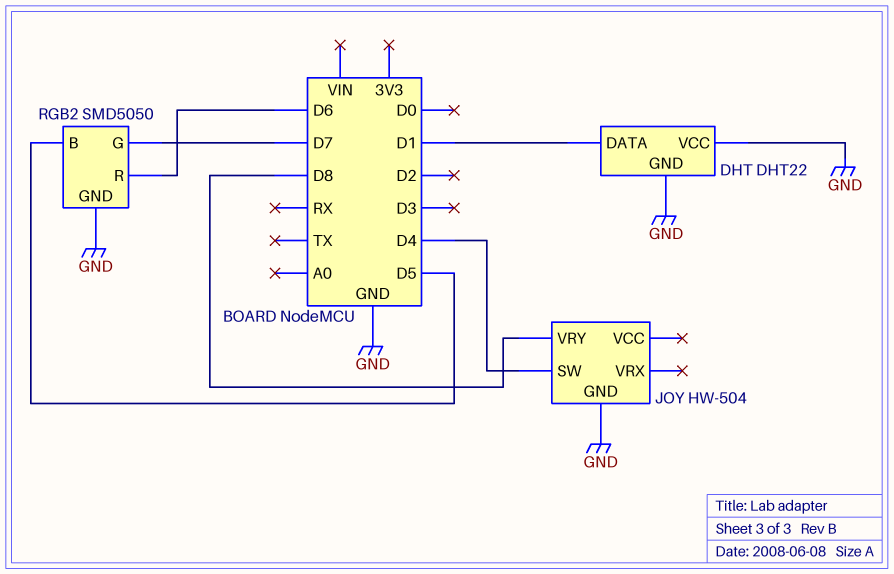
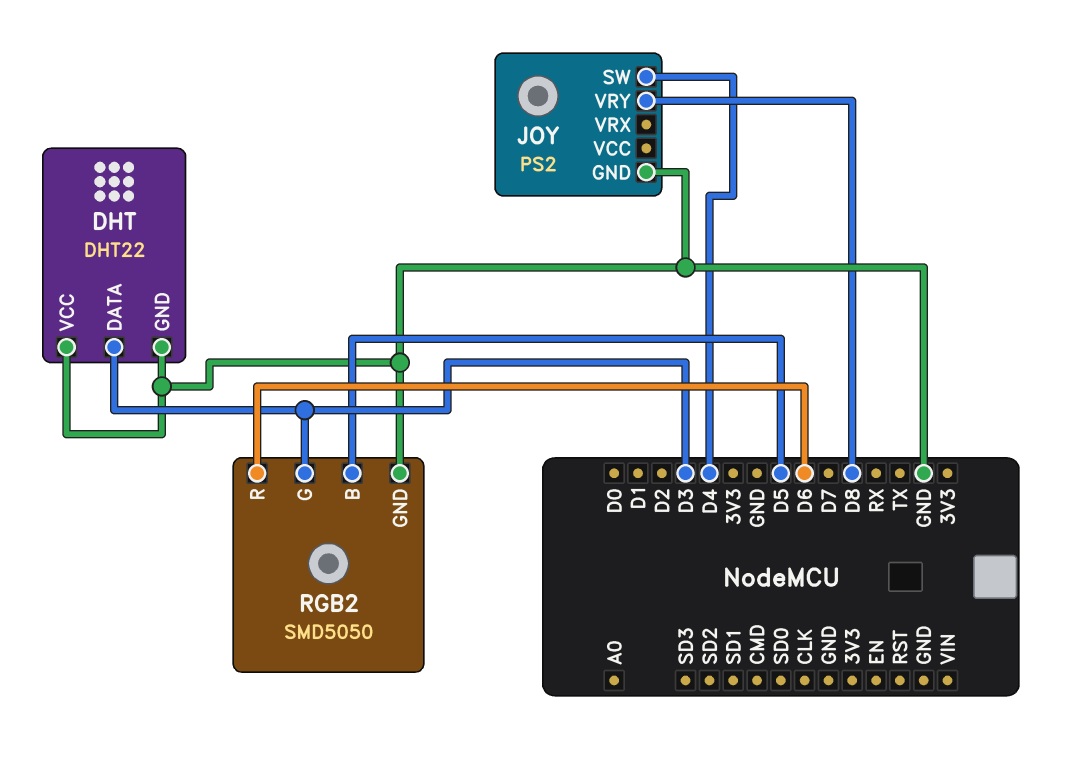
DHT pin DATA: D1 -> D3
JOY: HW-504 -> PS2
RGB2 pin G: D7 -> D3

